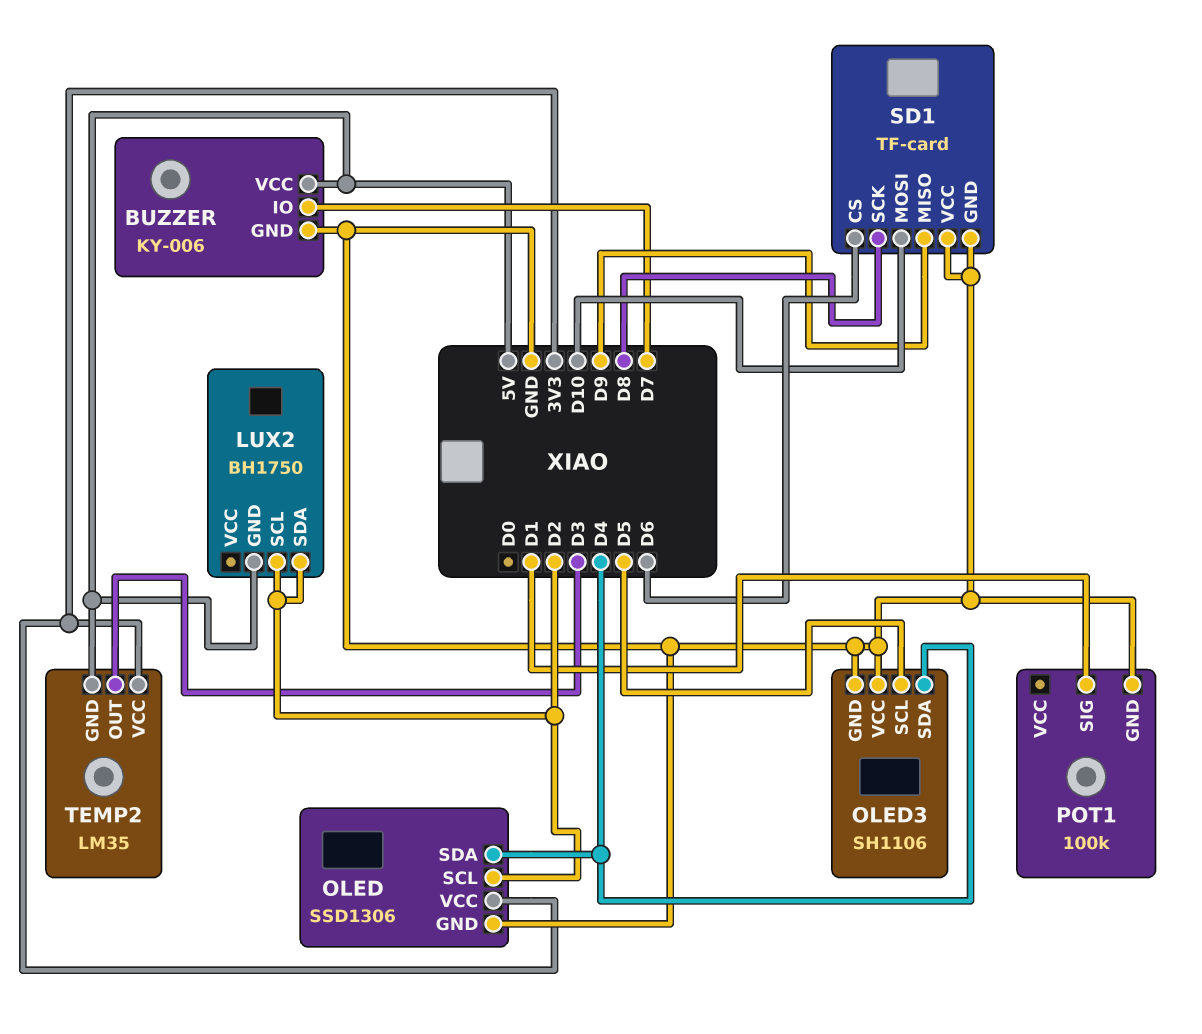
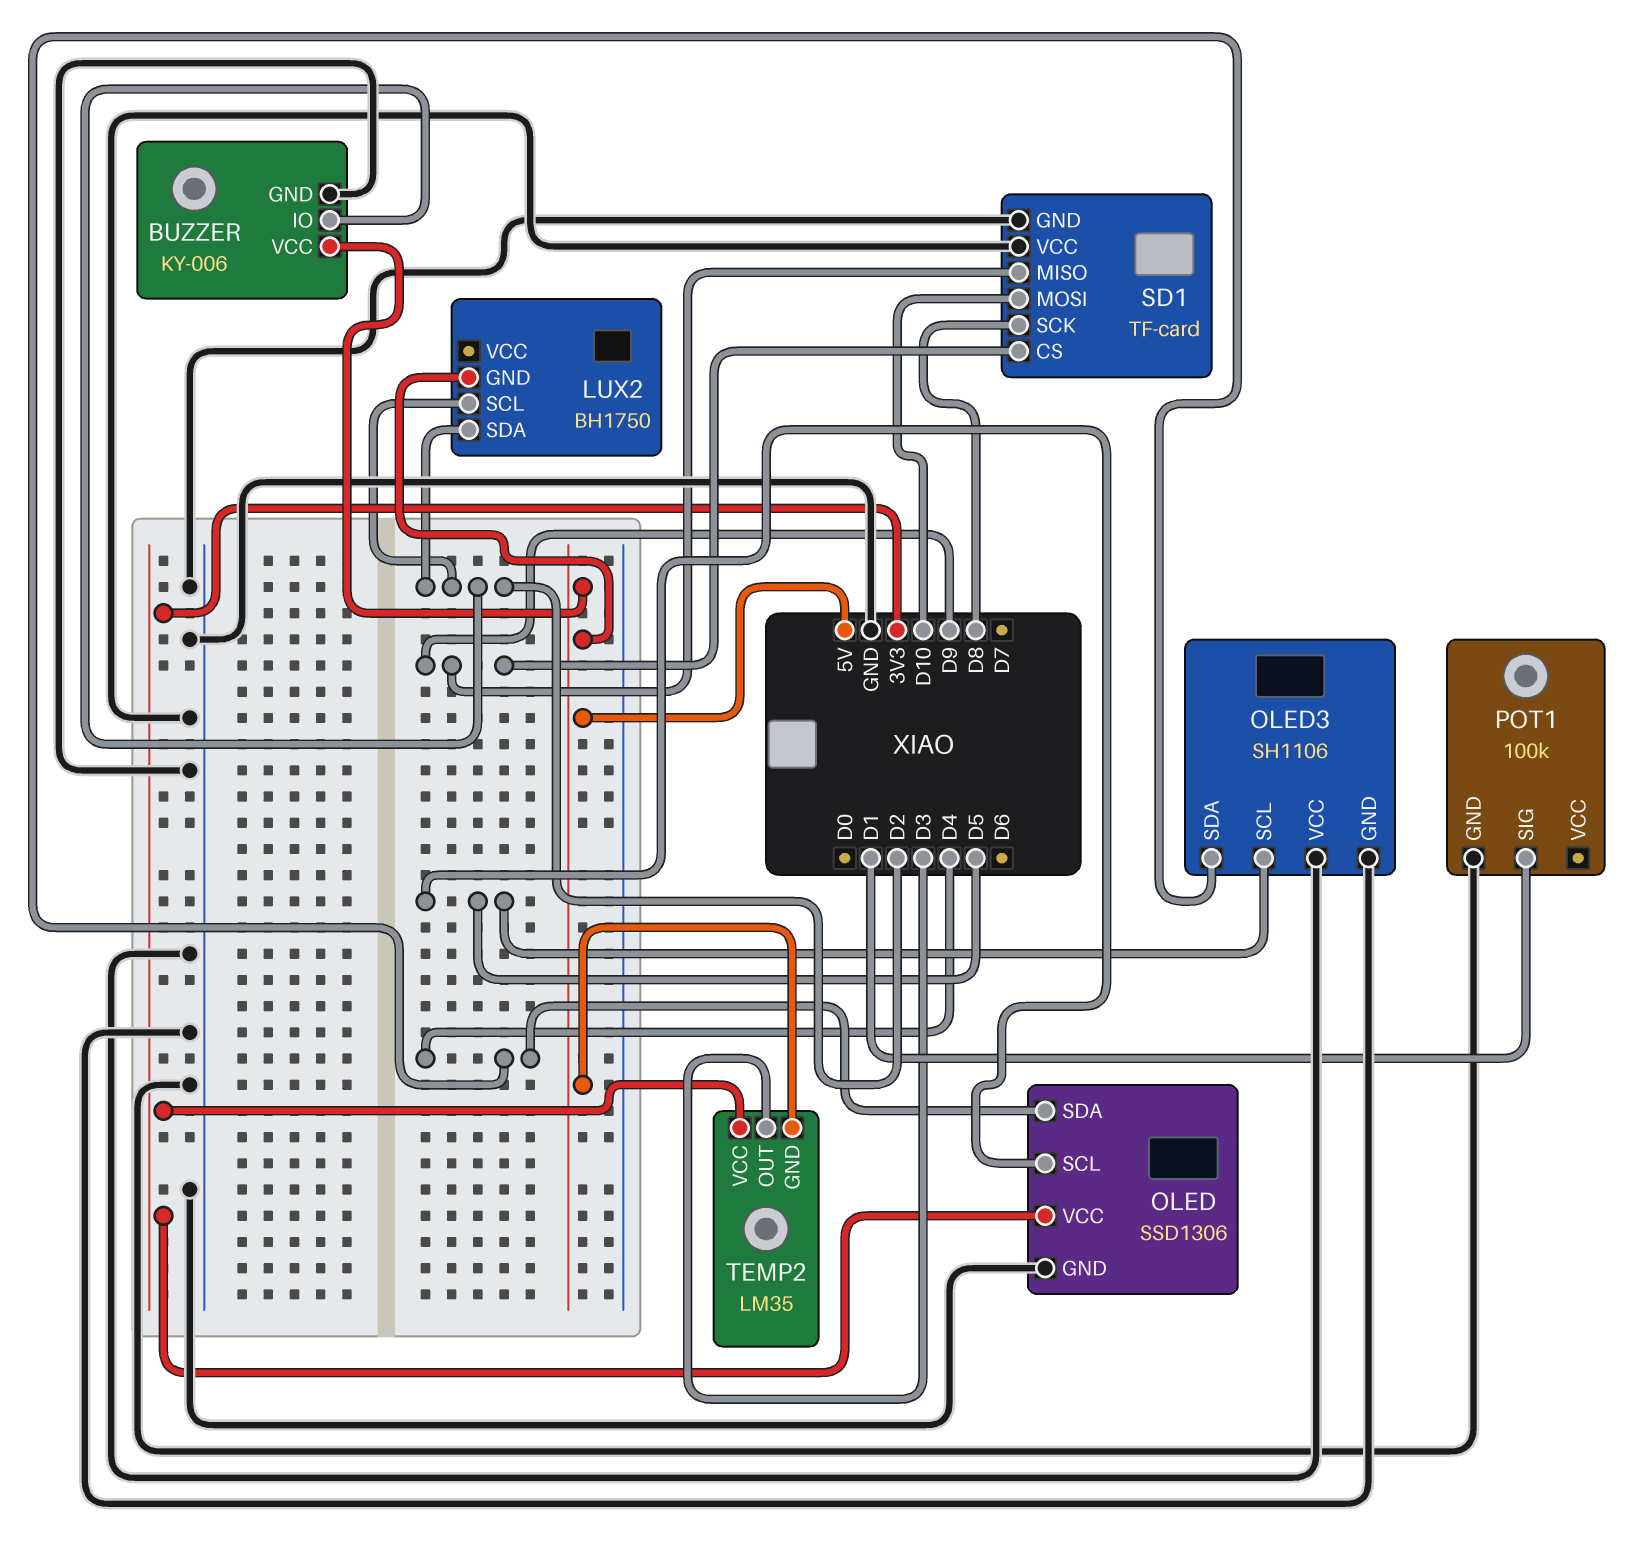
BUZZER pin IO: D7 -> D2
OLED pin SCL: D2 -> D5
SD1 pin CS: D6 -> D9

